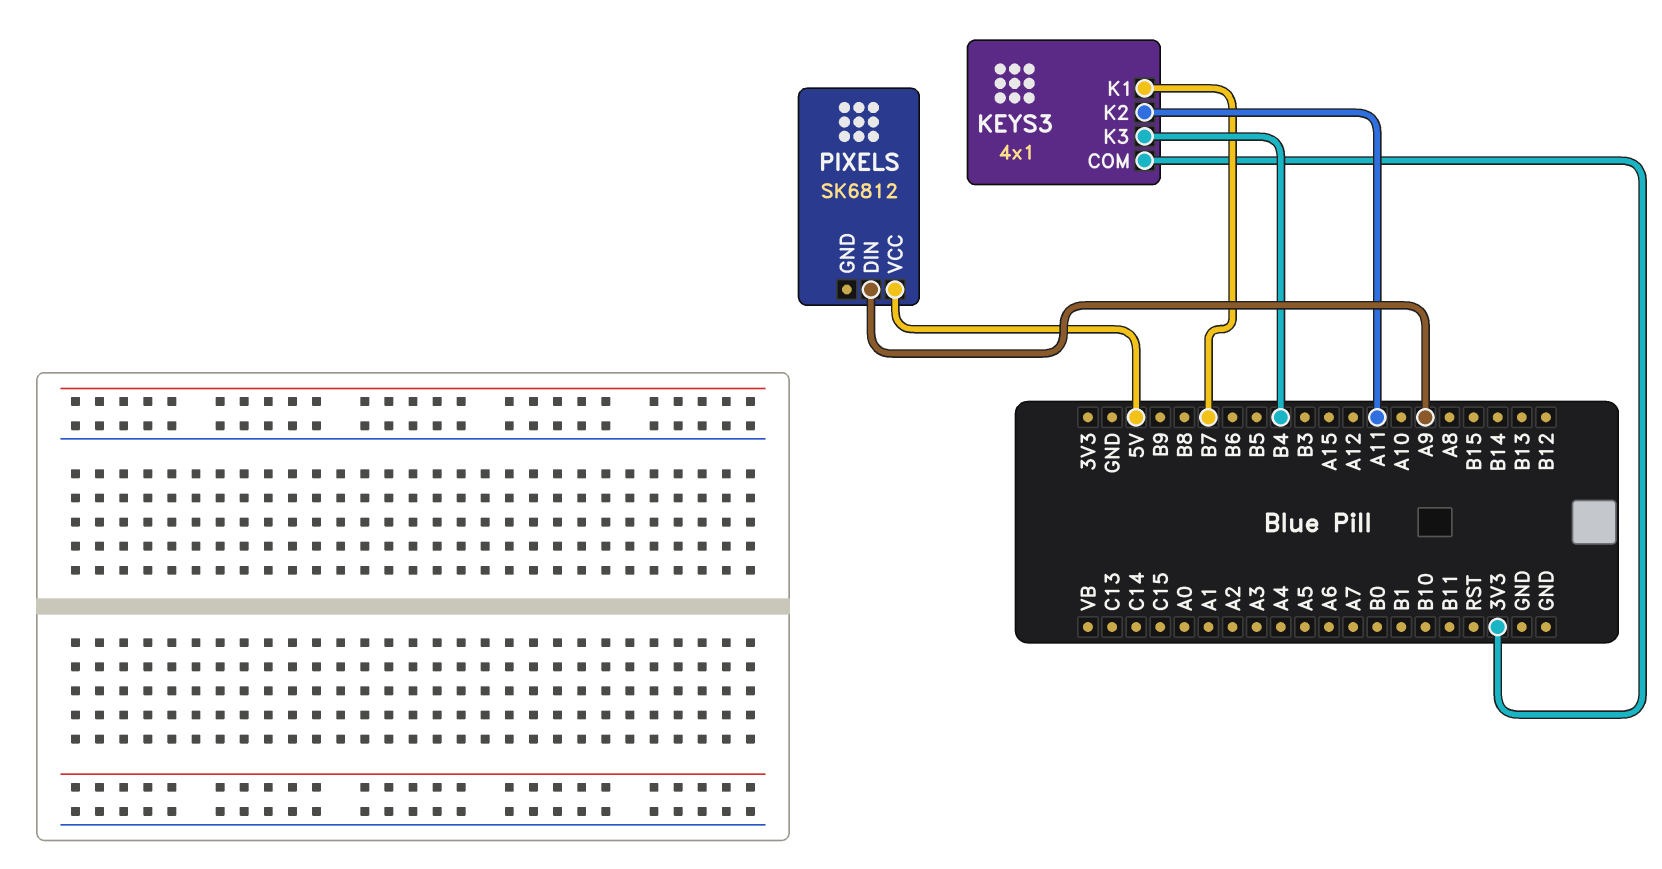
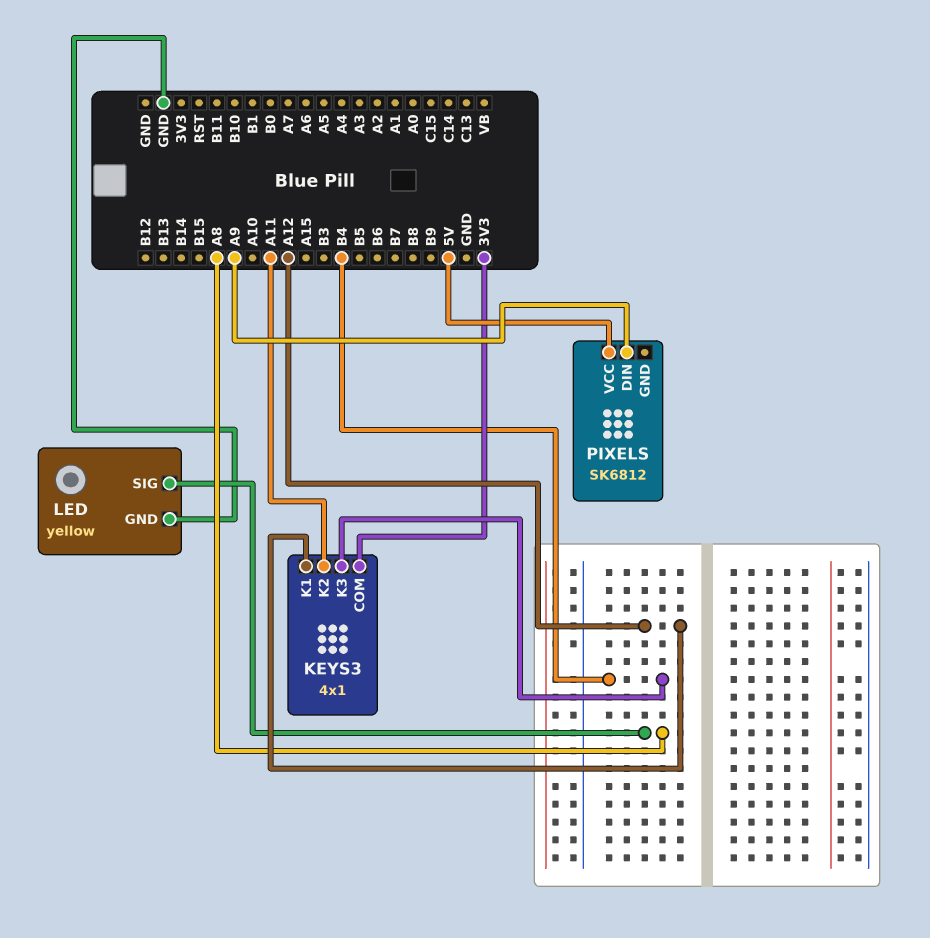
KEYS3 pin K1: B7 -> A12
LED: none -> yellow
LED pin GND: none -> GND
LED pin SIG: none -> A8

